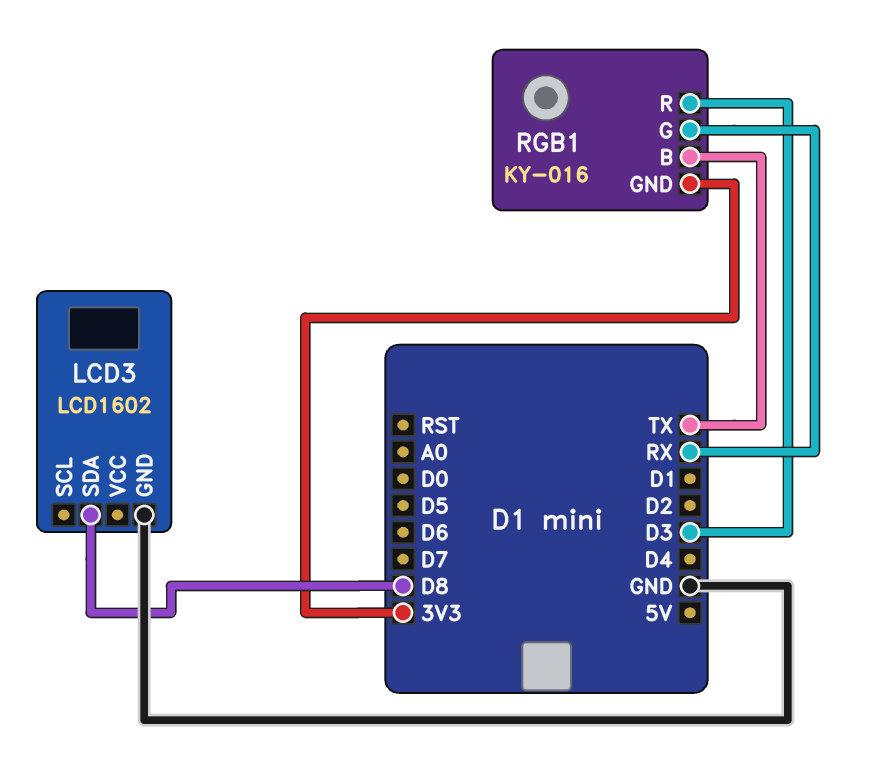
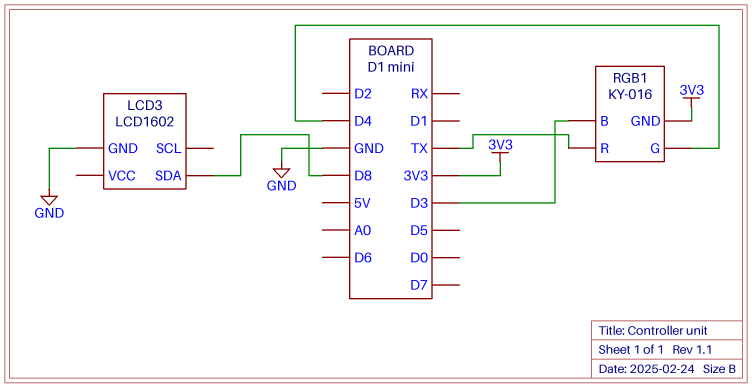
RGB1 pin B: TX -> D3
RGB1 pin G: RX -> D4
RGB1 pin R: D3 -> TX

